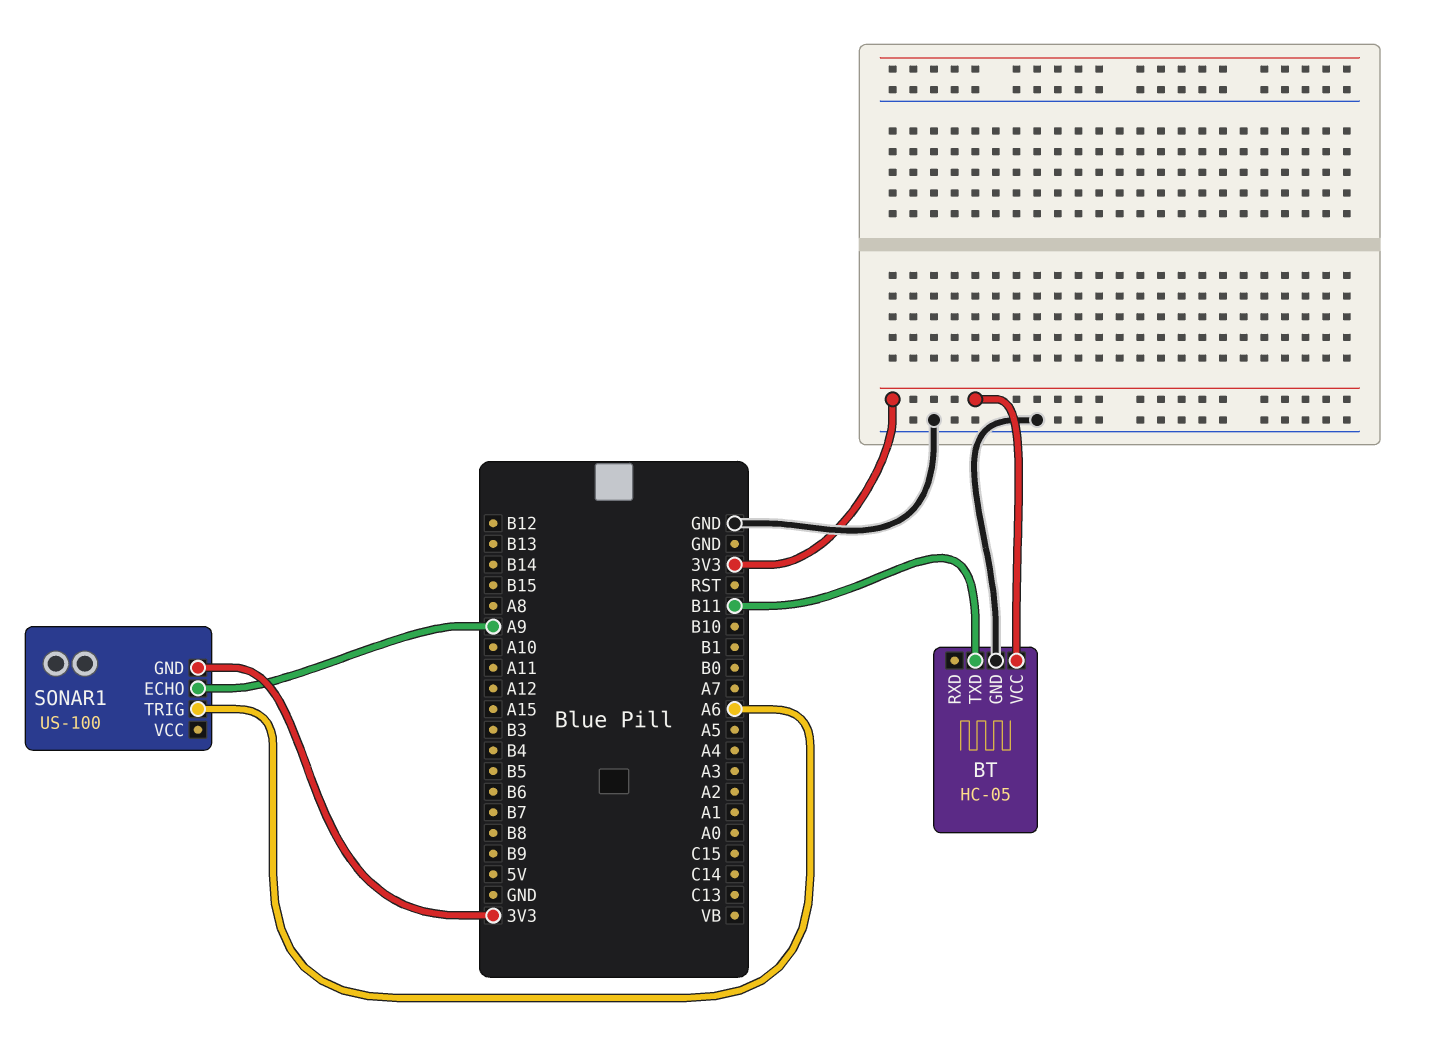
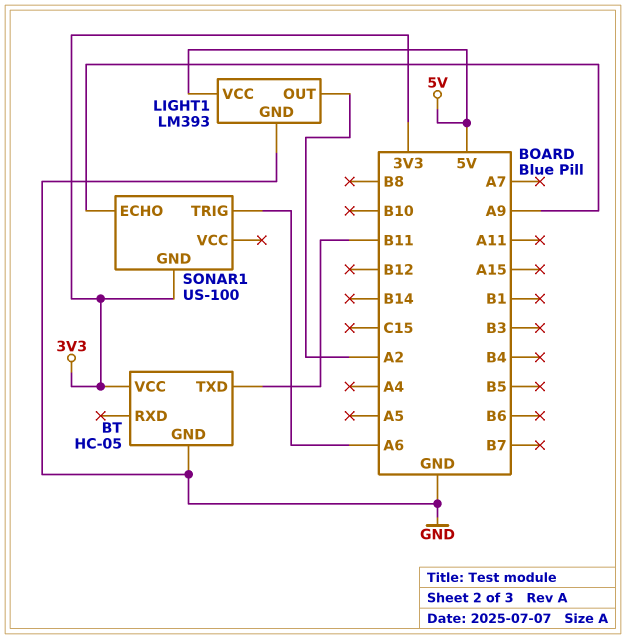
LIGHT1: none -> LM393
LIGHT1 pin GND: none -> GND
LIGHT1 pin OUT: none -> A2
LIGHT1 pin VCC: none -> 5V

